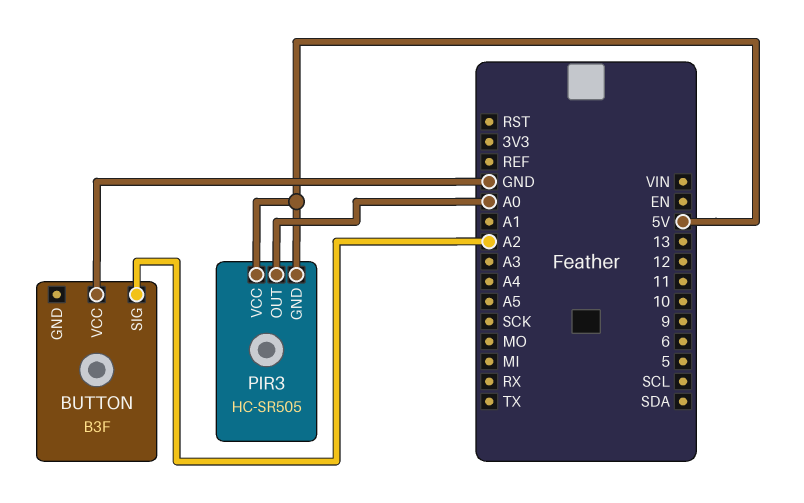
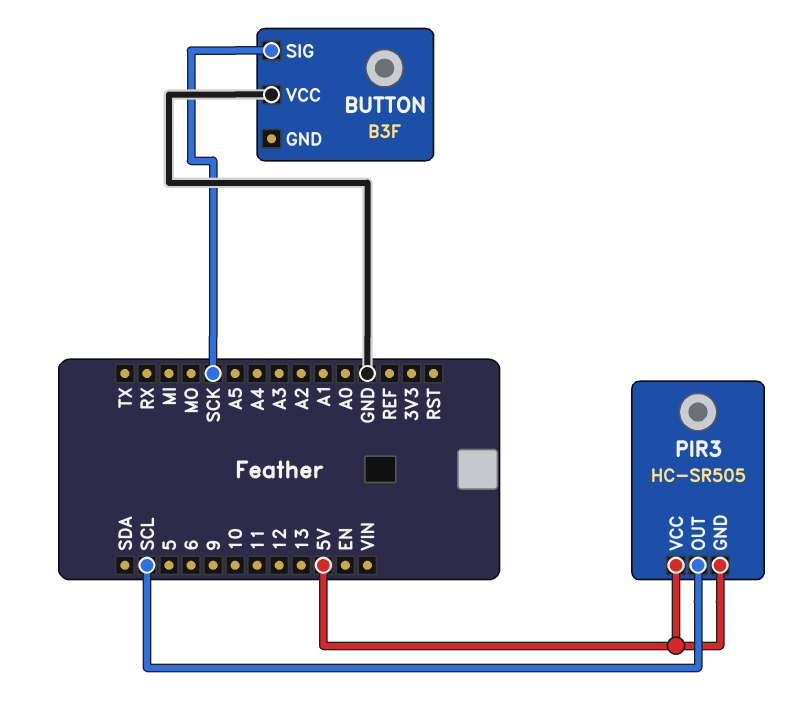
BUTTON pin SIG: A2 -> SCK
PIR3 pin OUT: A0 -> SCL

